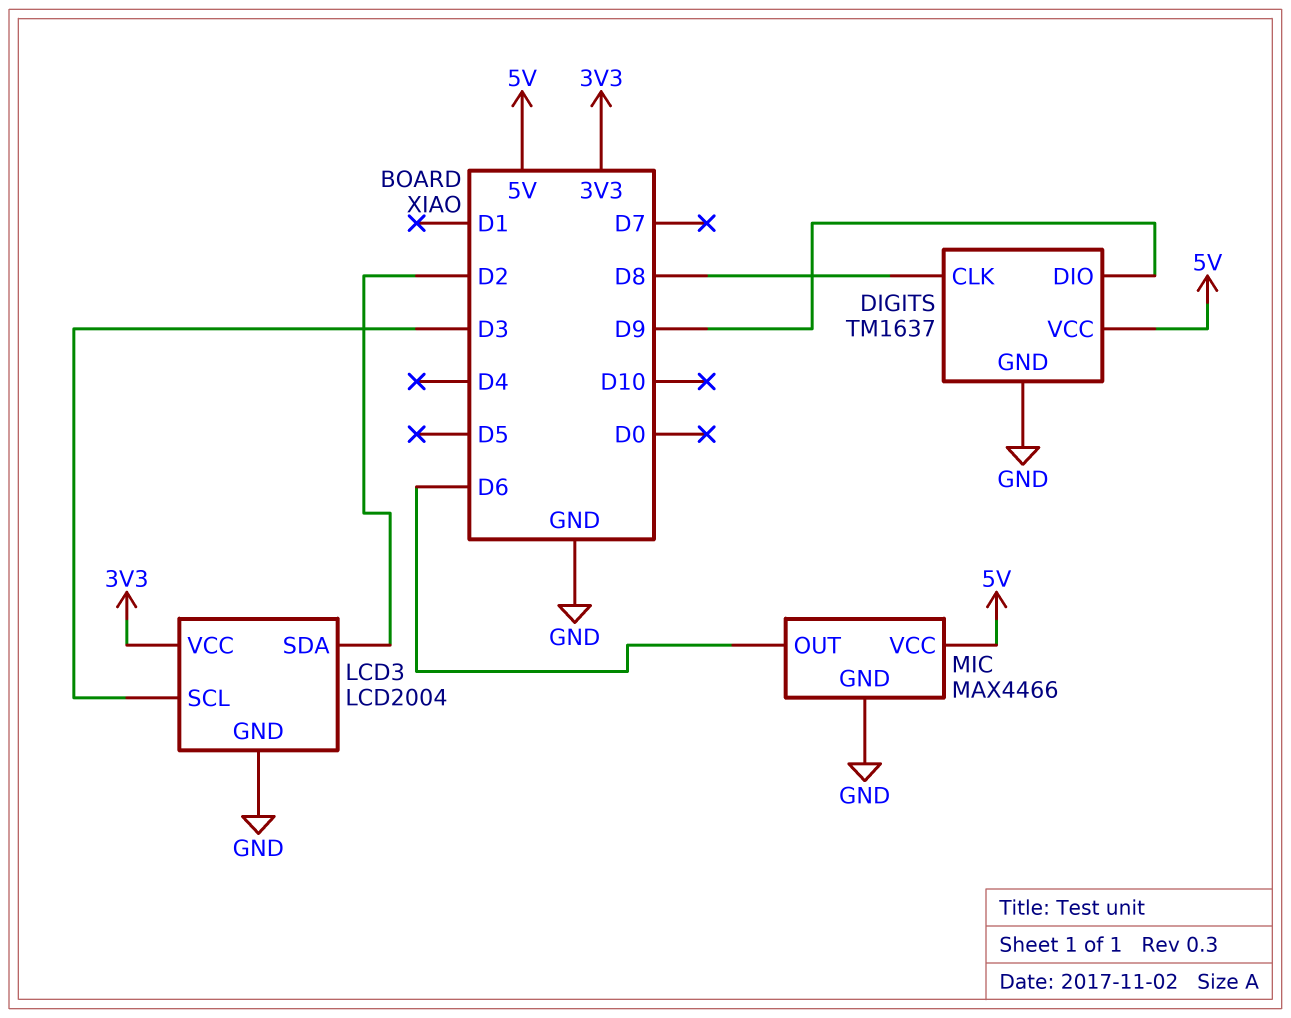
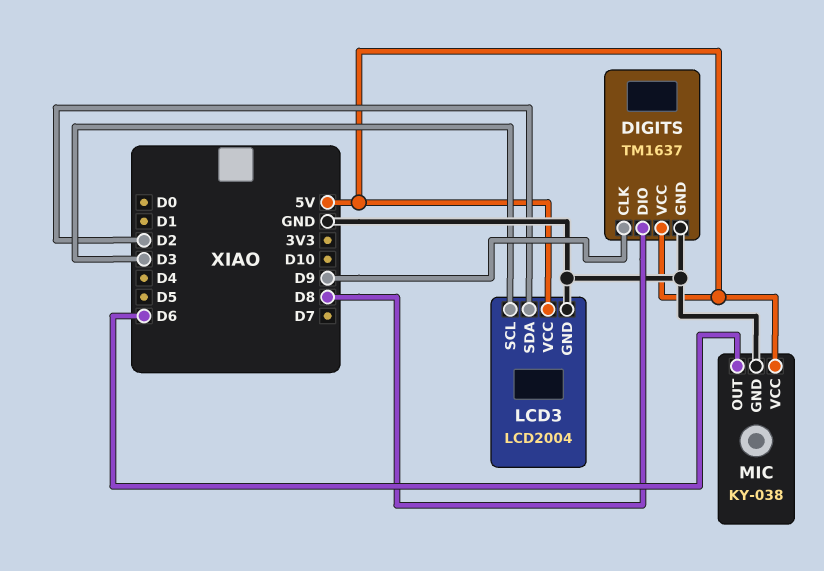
DIGITS pin CLK: D8 -> D9
DIGITS pin DIO: D9 -> D8
LCD3 pin VCC: 3V3 -> 5V
MIC: MAX4466 -> KY-038

